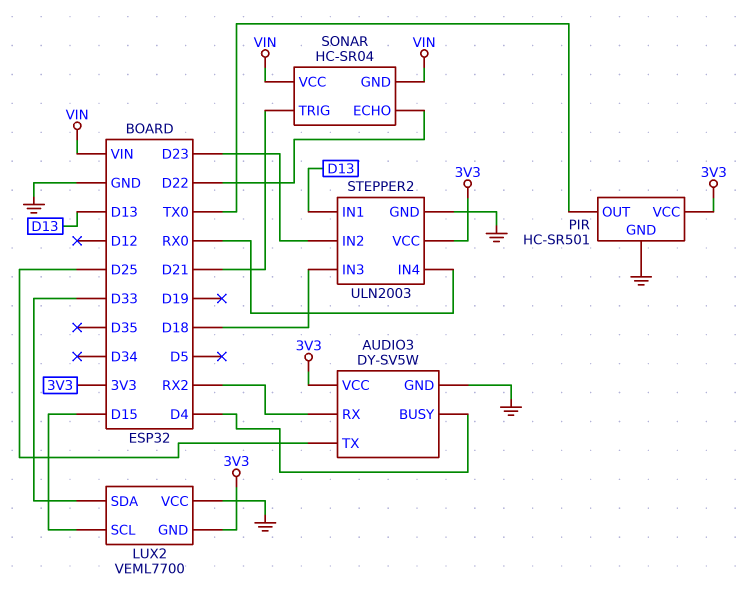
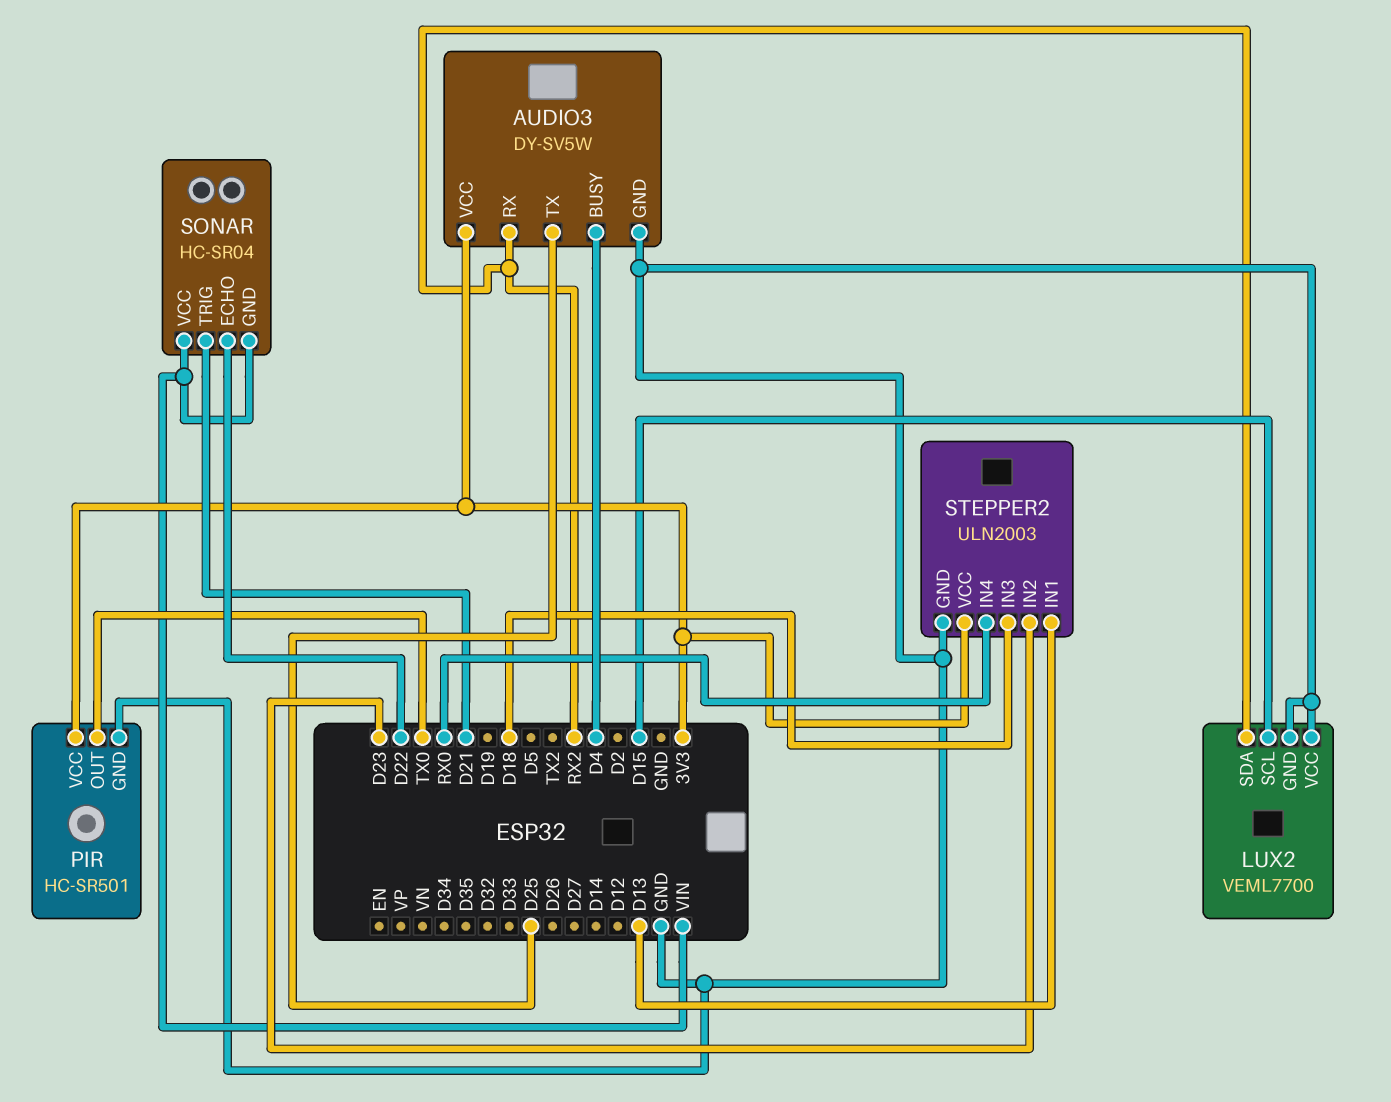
LUX2 pin GND: 3V3 -> GND
LUX2 pin SDA: D33 -> RX2

